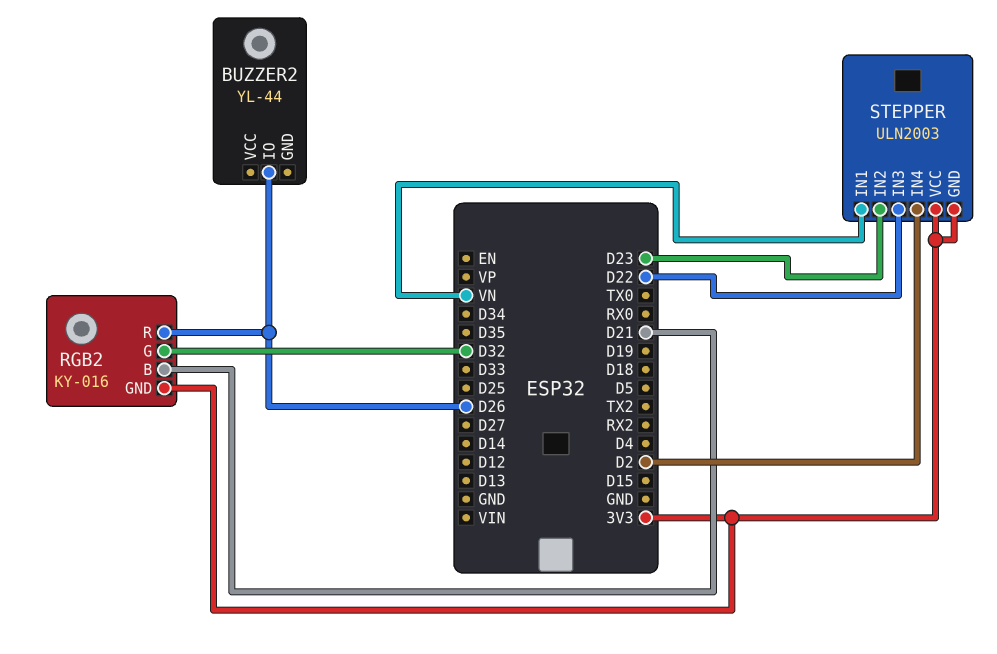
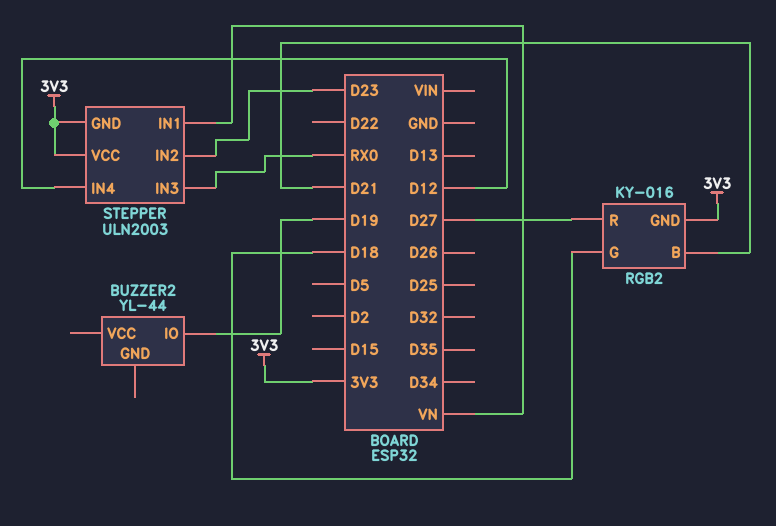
BUZZER2 pin IO: D26 -> D19
RGB2 pin G: D32 -> D18
RGB2 pin R: D26 -> D27
STEPPER pin IN3: D22 -> RX0
STEPPER pin IN4: D2 -> D12

